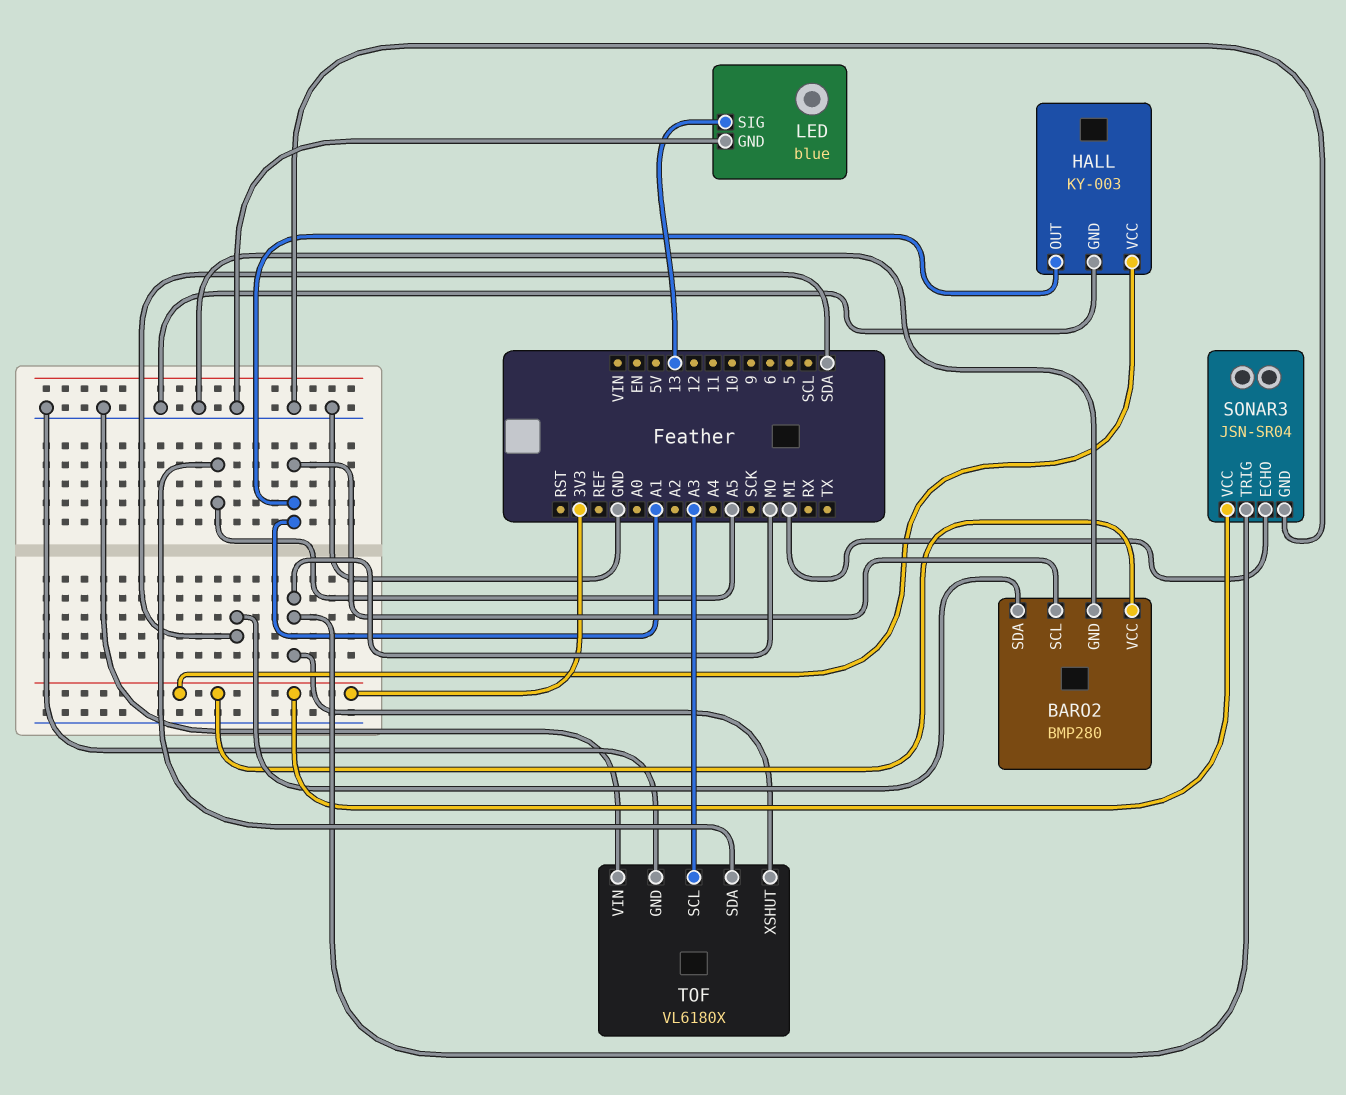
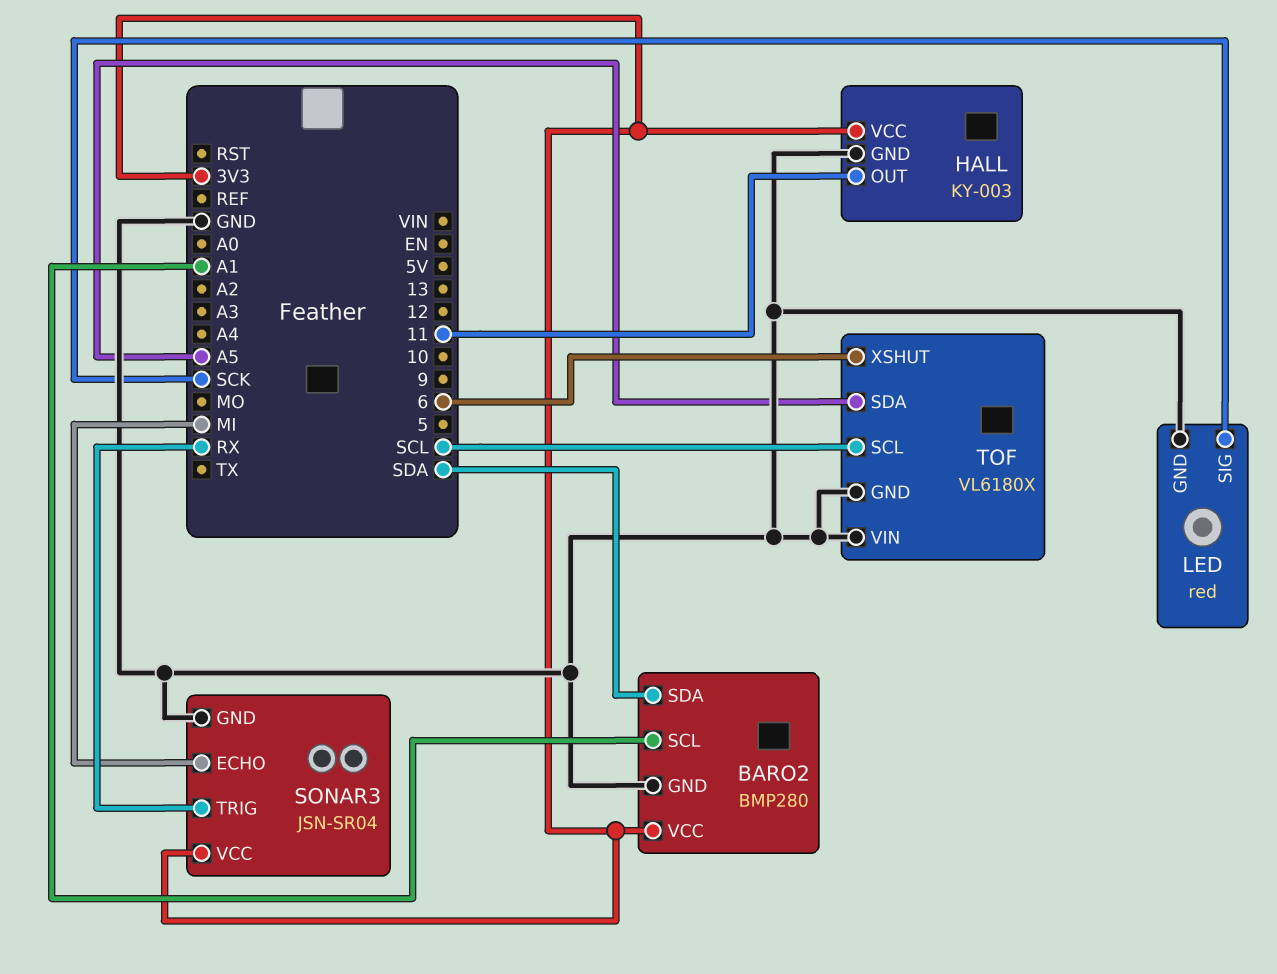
HALL pin OUT: A1 -> 11
LED: blue -> red
LED pin SIG: 13 -> SCK
SONAR3 pin TRIG: MO -> RX
TOF pin SCL: A3 -> SCL
TOF pin XSHUT: MO -> 6

